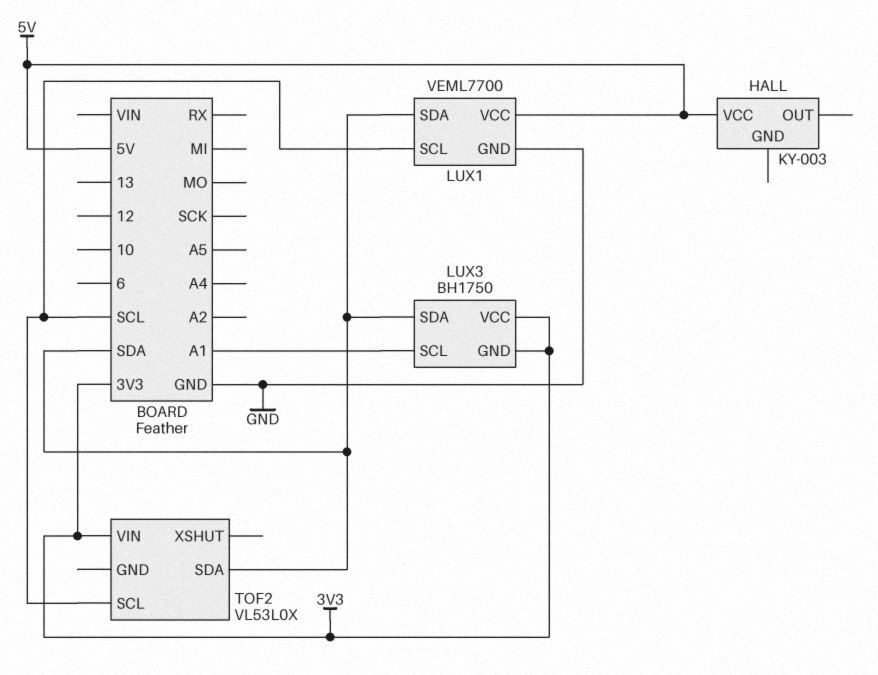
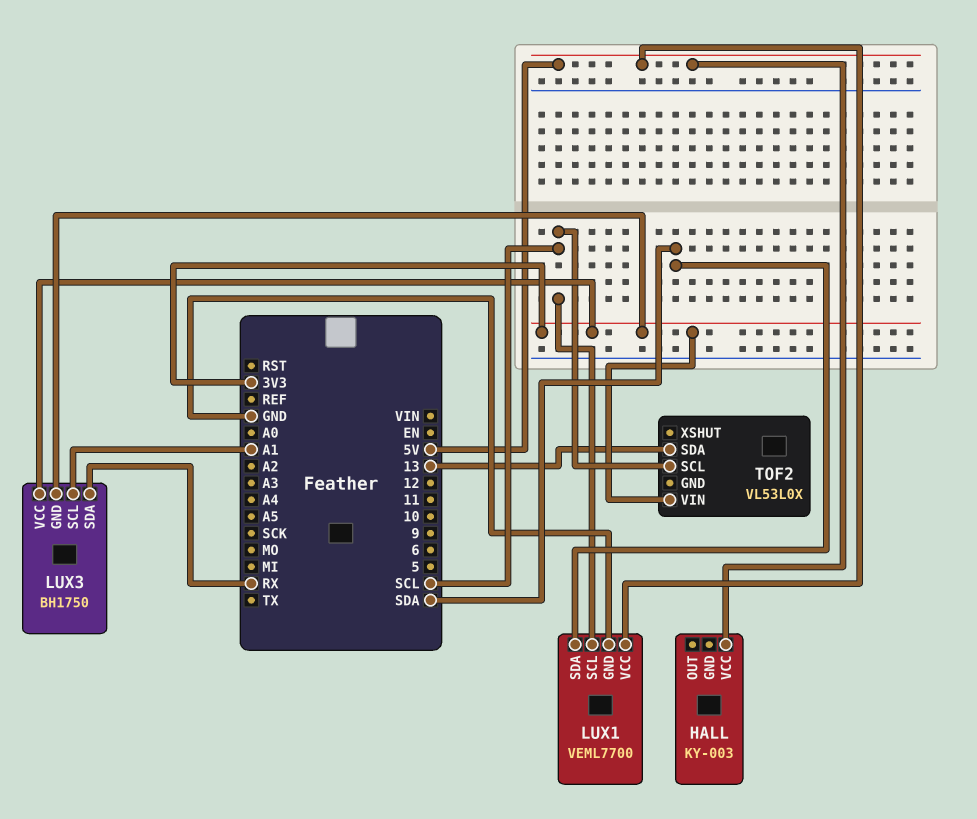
LUX3 pin SDA: SDA -> RX
TOF2 pin SDA: SDA -> 13

